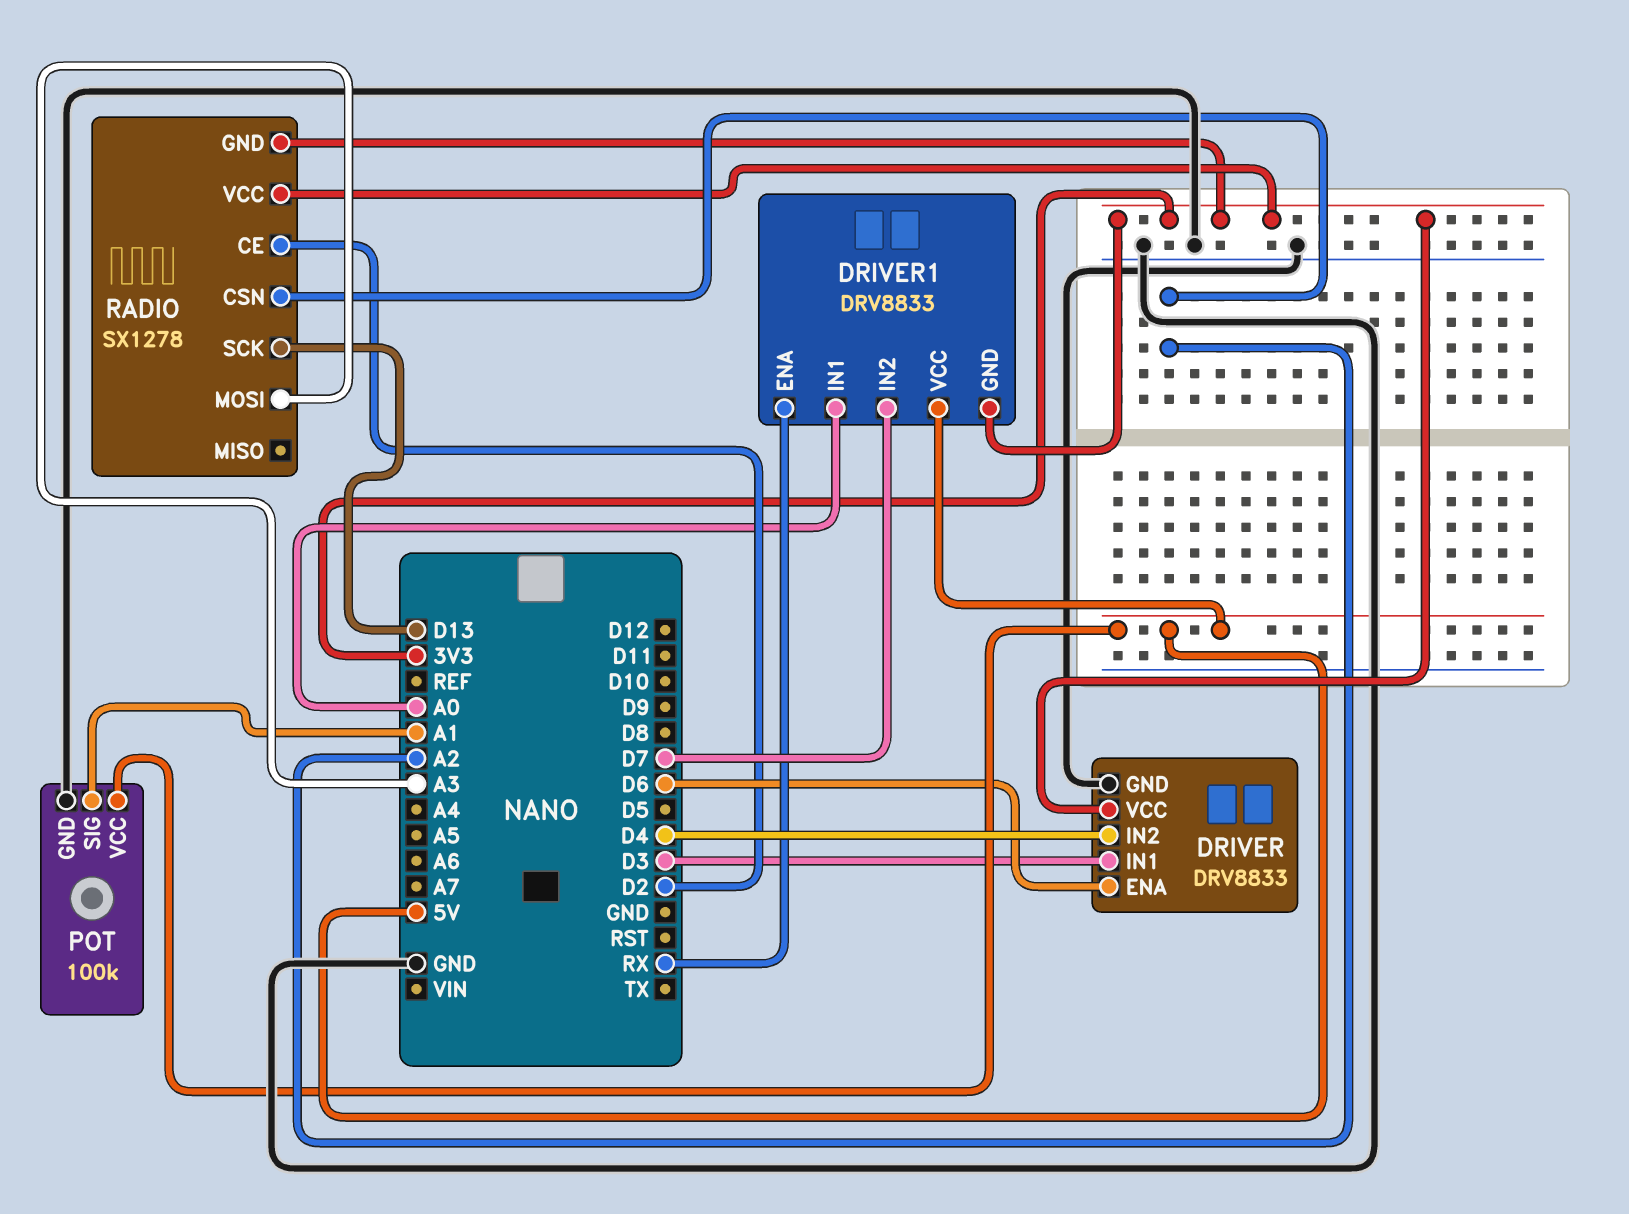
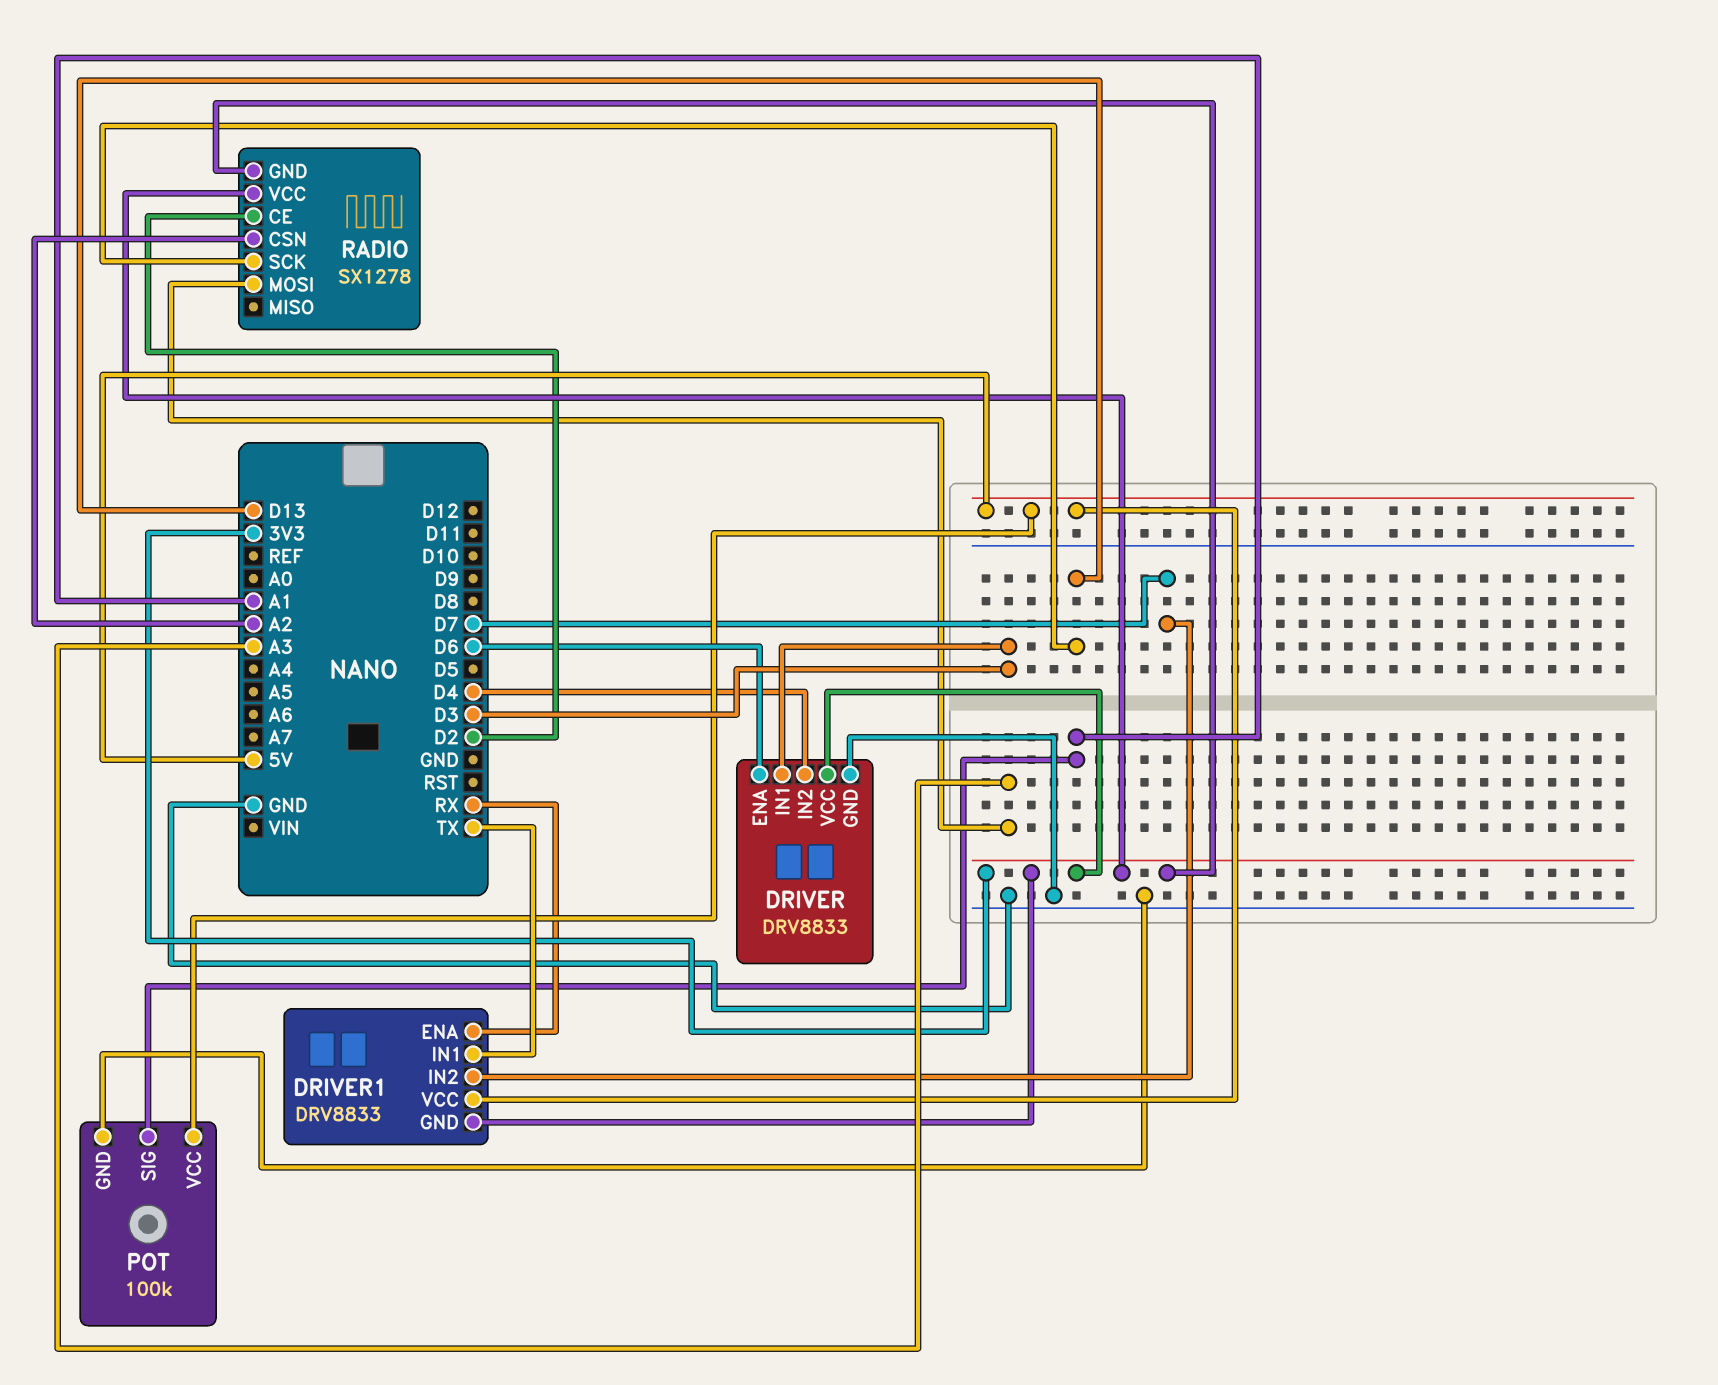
DRIVER1 pin IN1: A0 -> TX

